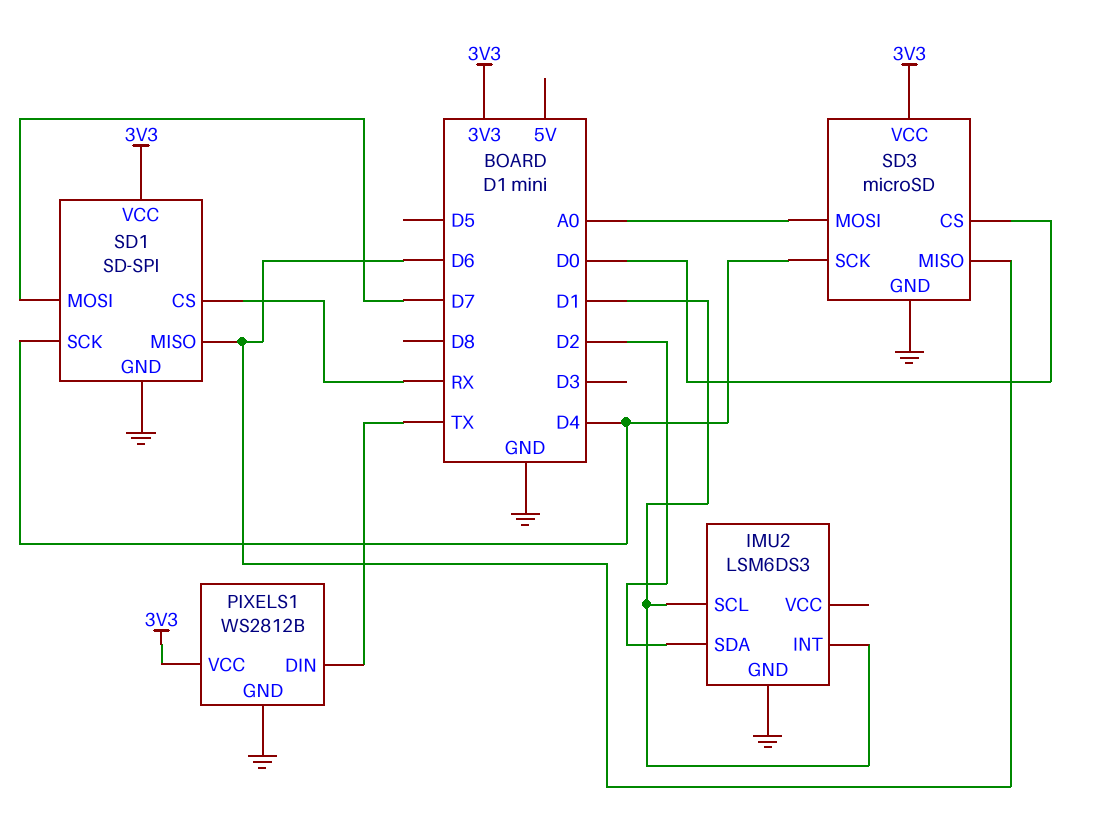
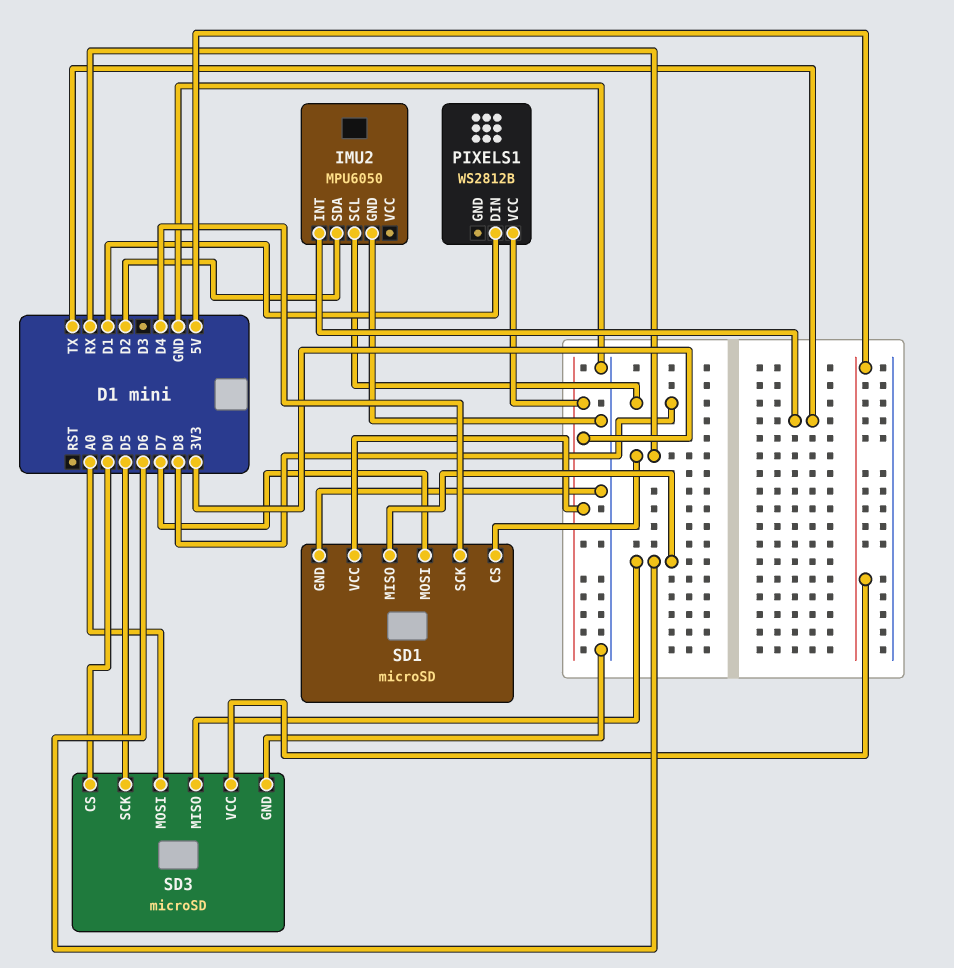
IMU2: LSM6DS3 -> MPU6050
IMU2 pin INT: D1 -> TX
IMU2 pin SCL: D1 -> D8
PIXELS1 pin DIN: TX -> D1
PIXELS1 pin GND: GND -> none
SD1: SD-SPI -> microSD
SD3 pin SCK: D4 -> D5
SD3 pin VCC: 3V3 -> 5V

